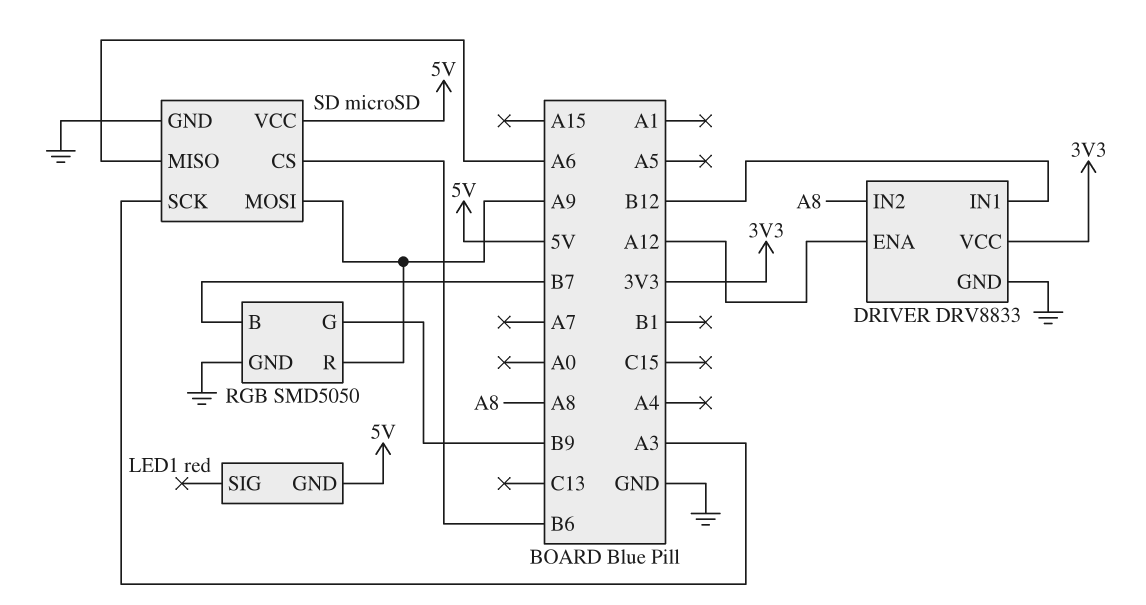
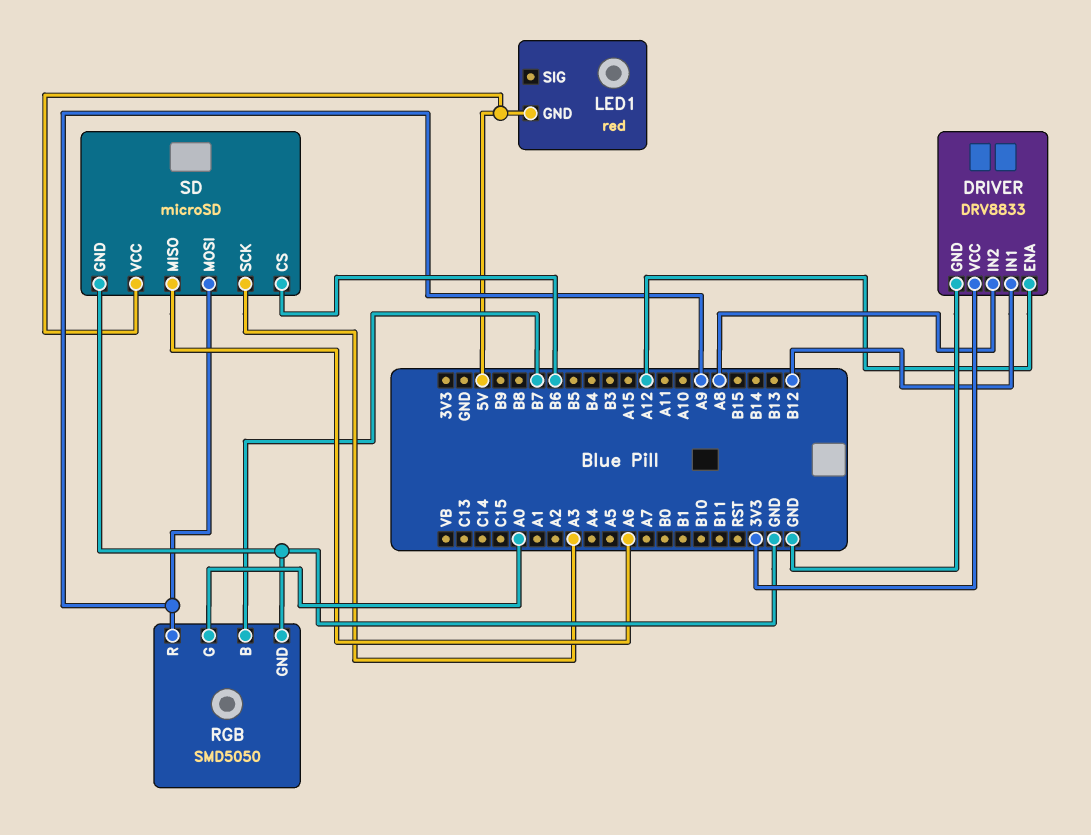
RGB pin G: B9 -> A0

